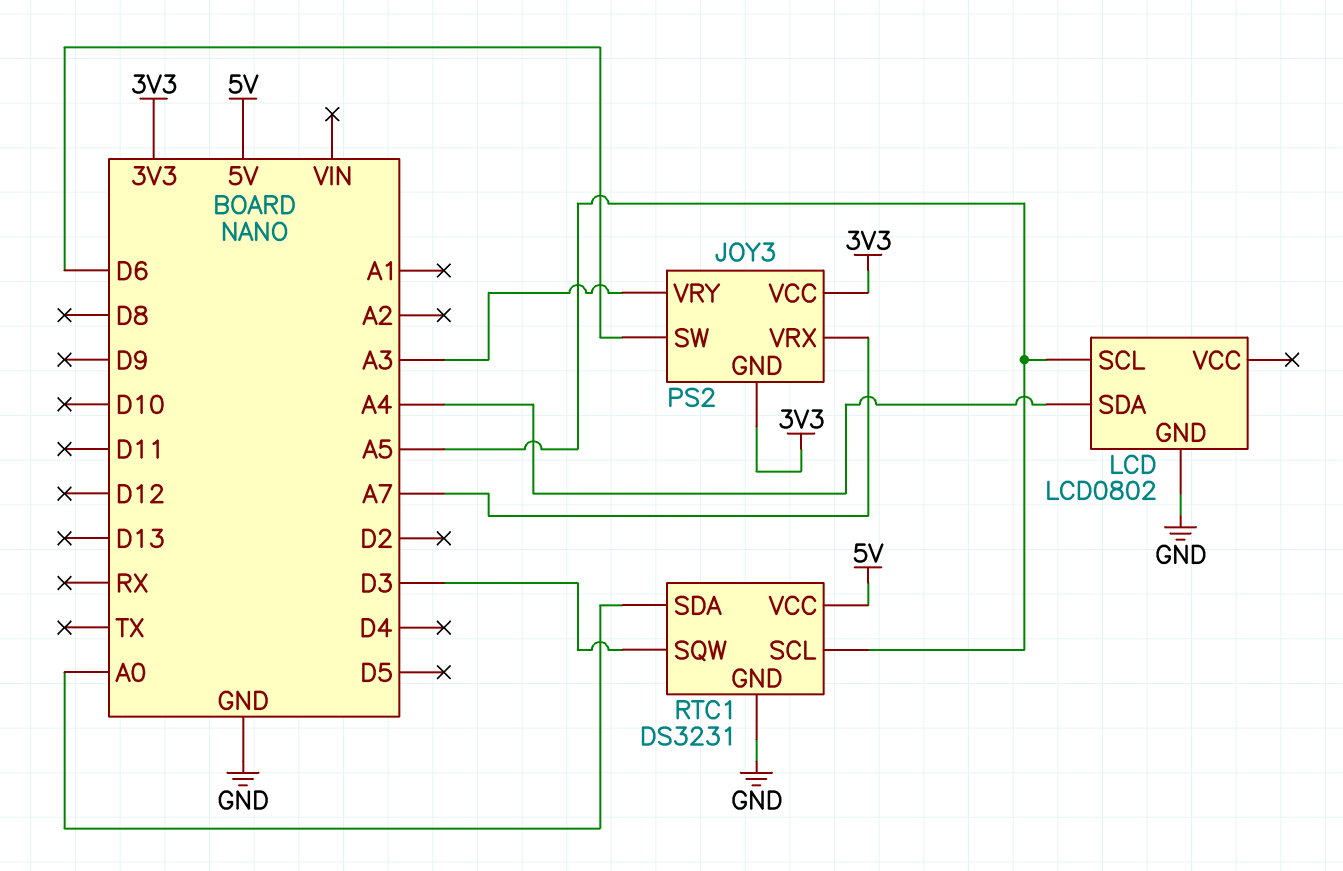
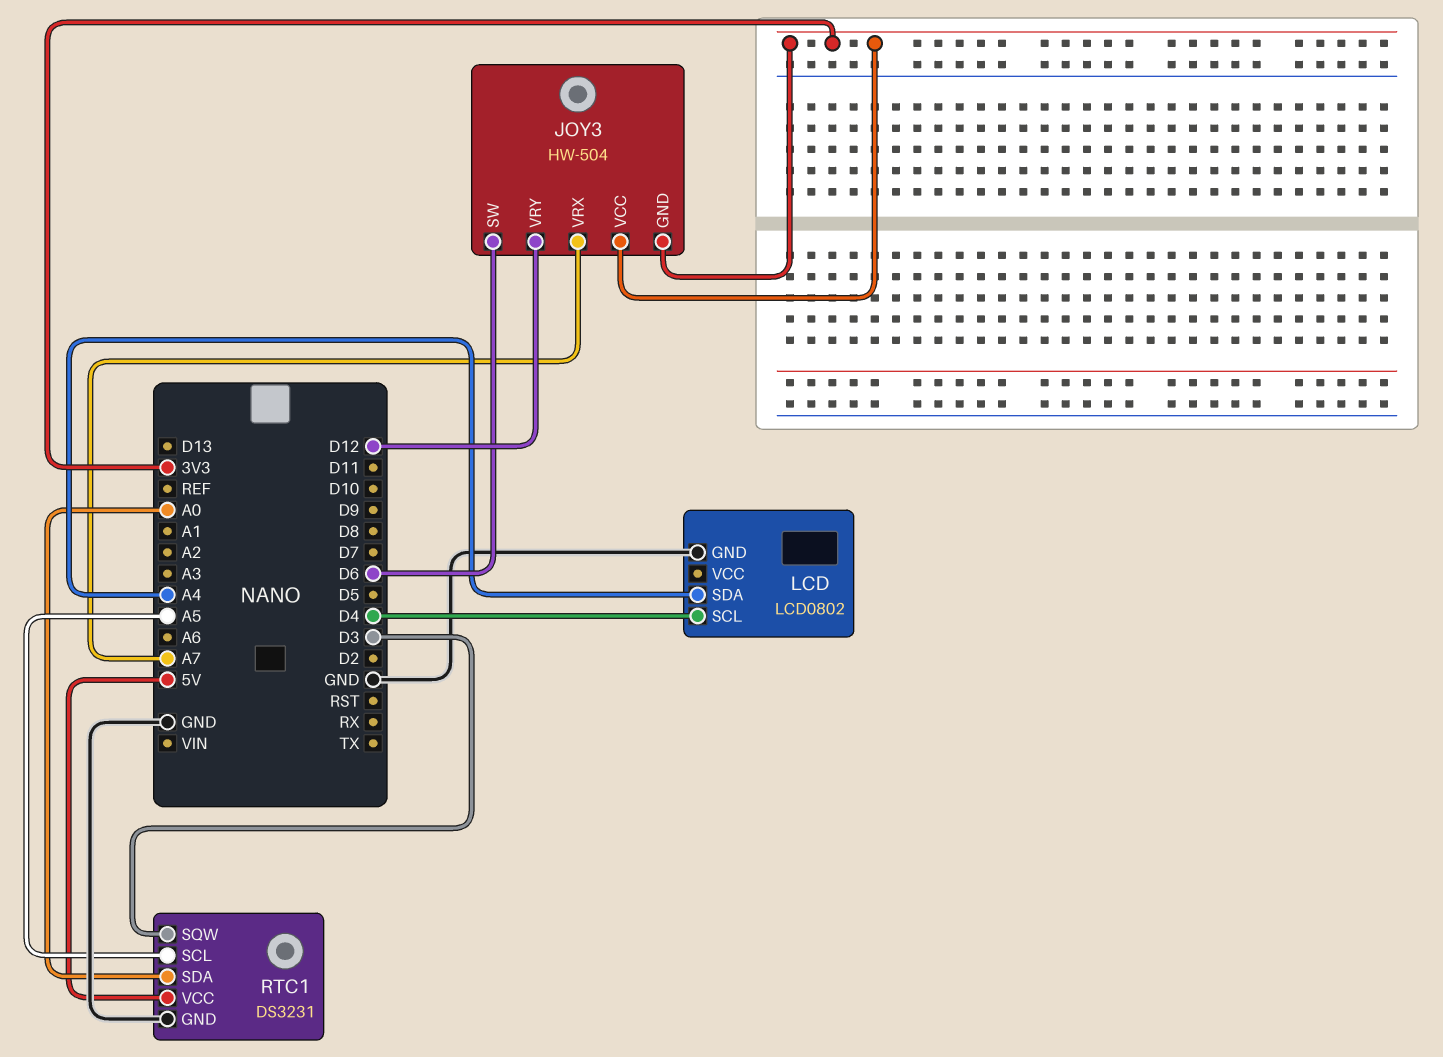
JOY3: PS2 -> HW-504
JOY3 pin VRY: A3 -> D12
LCD pin SCL: A5 -> D4

